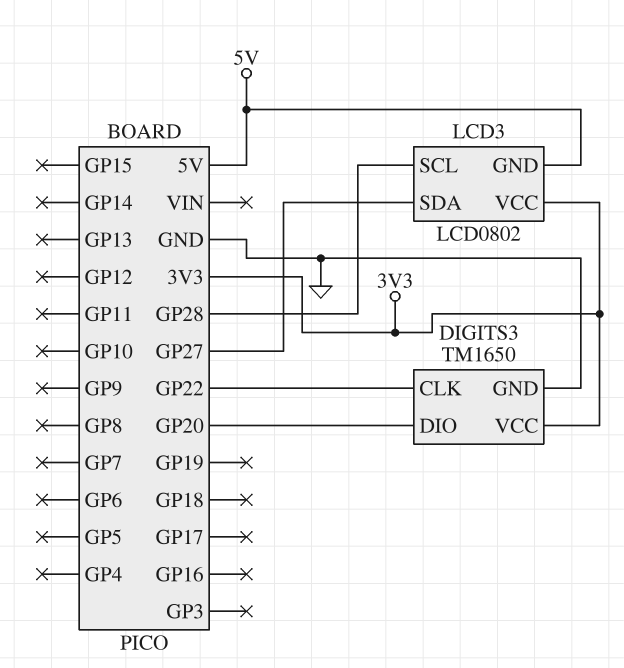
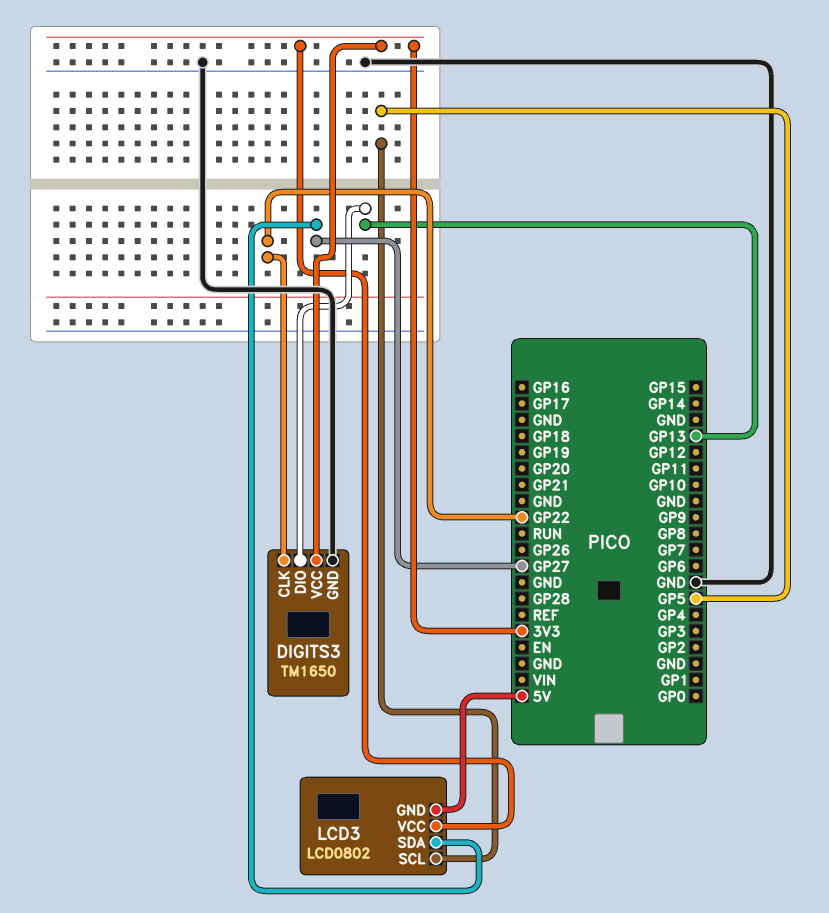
DIGITS3 pin DIO: GP20 -> GP13
LCD3 pin SCL: GP28 -> GP5

